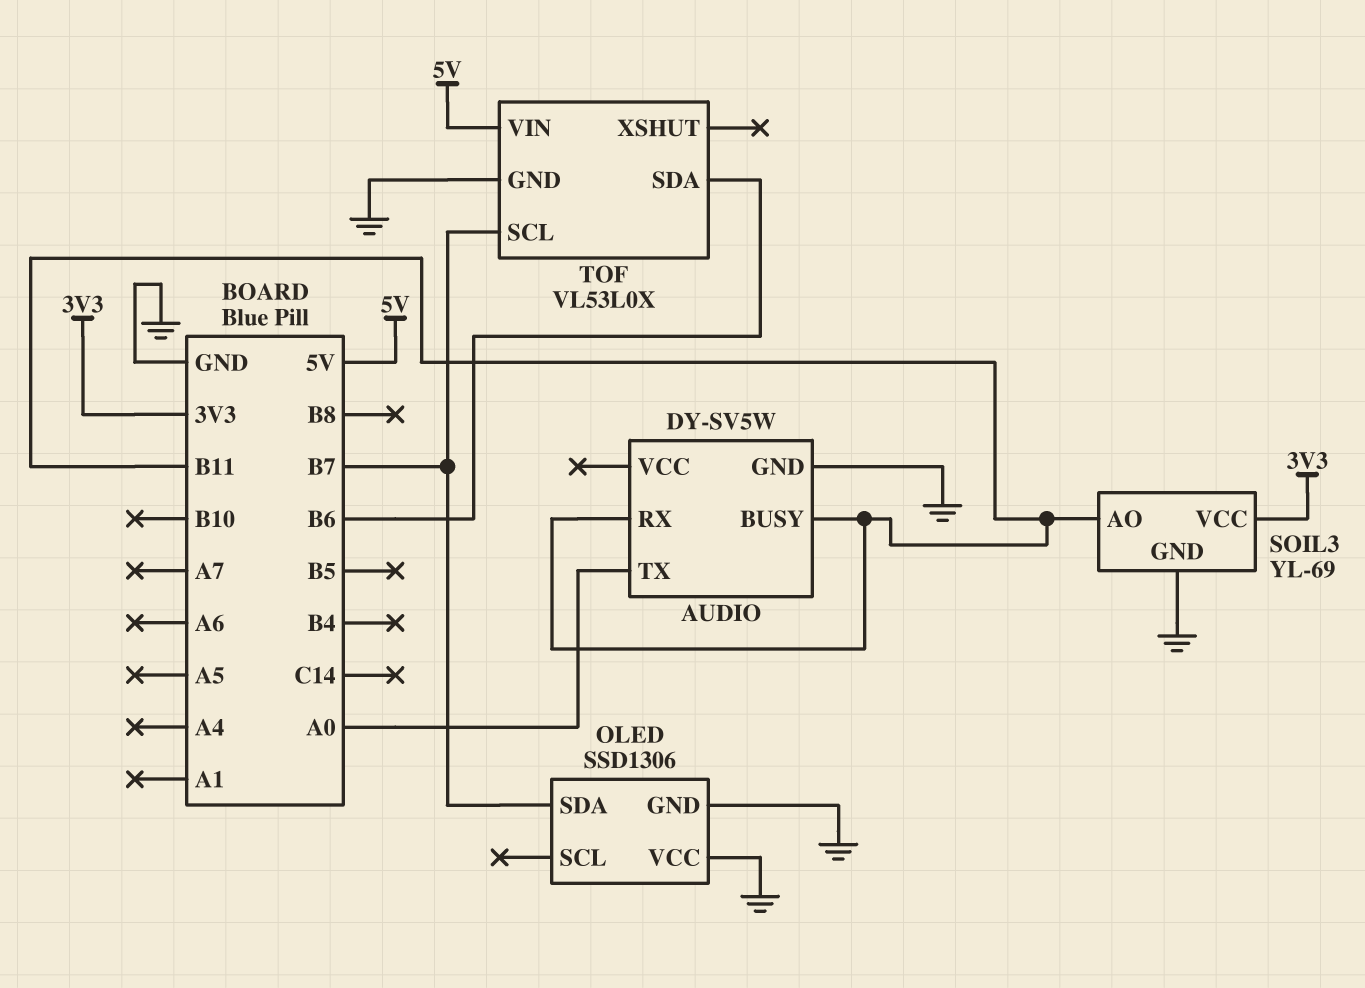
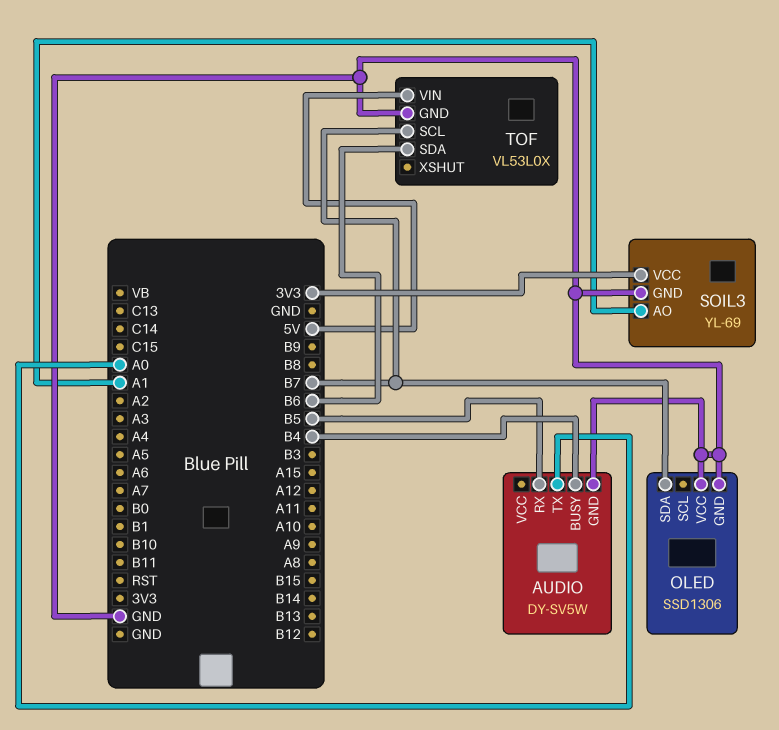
AUDIO pin BUSY: B11 -> B4
AUDIO pin RX: B11 -> B5
SOIL3 pin AO: B11 -> A1

